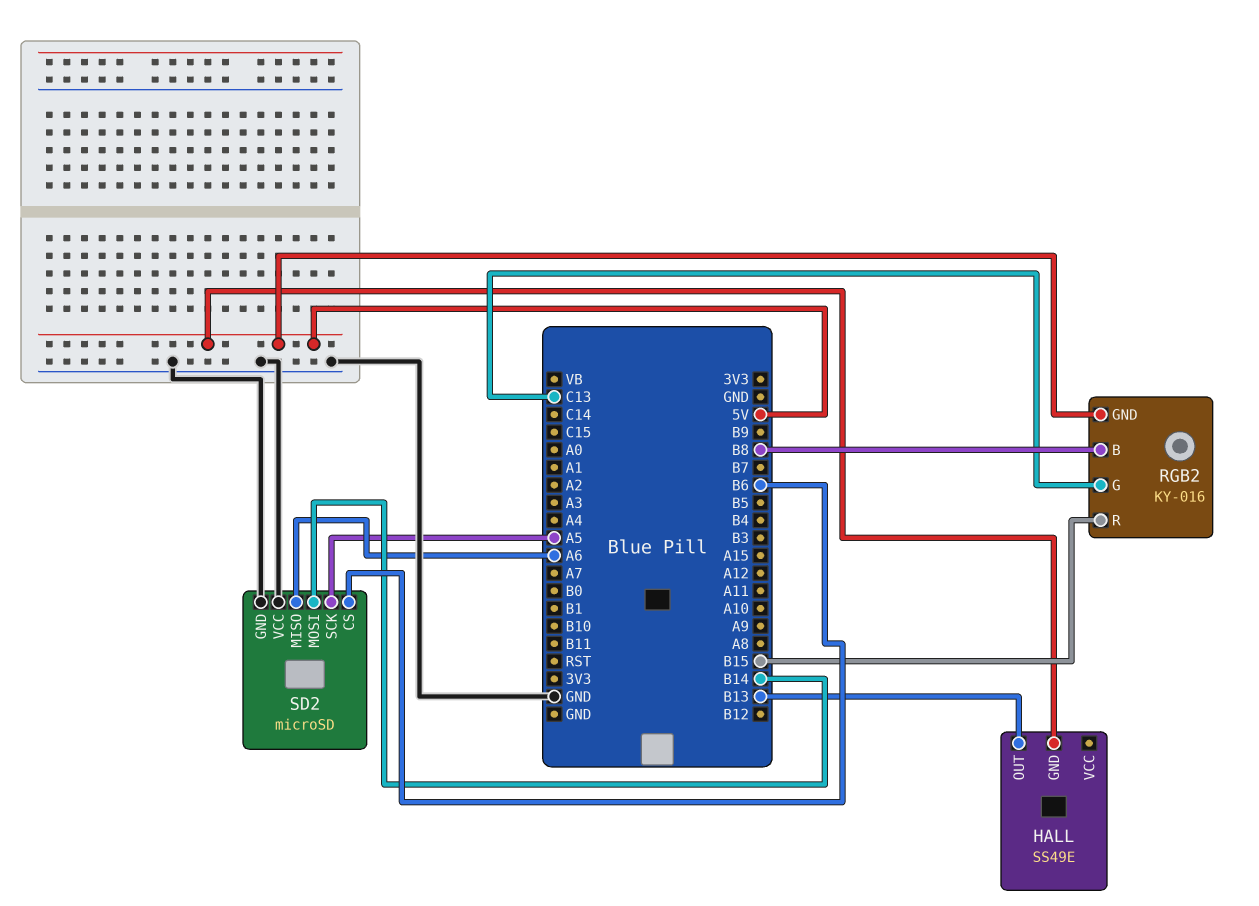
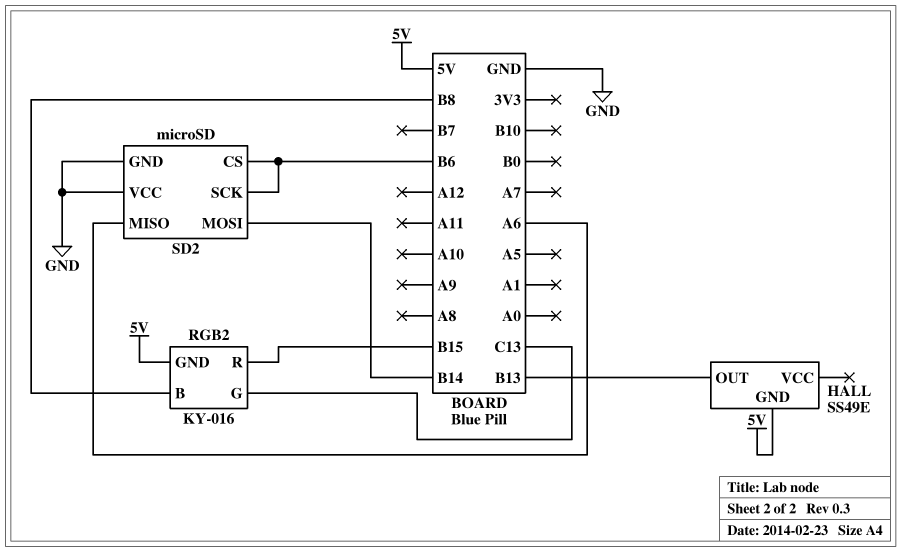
SD2 pin SCK: A5 -> B6

